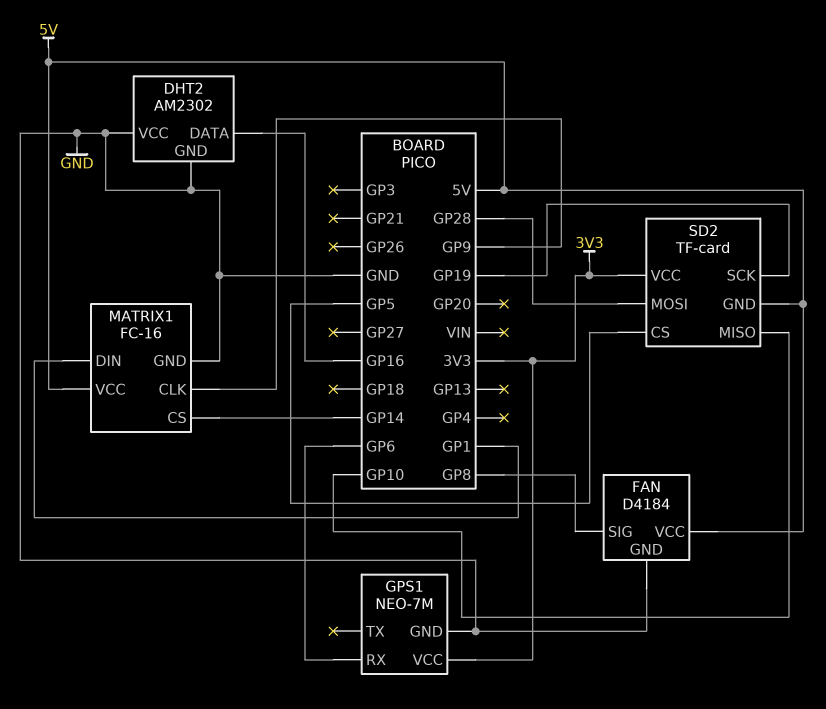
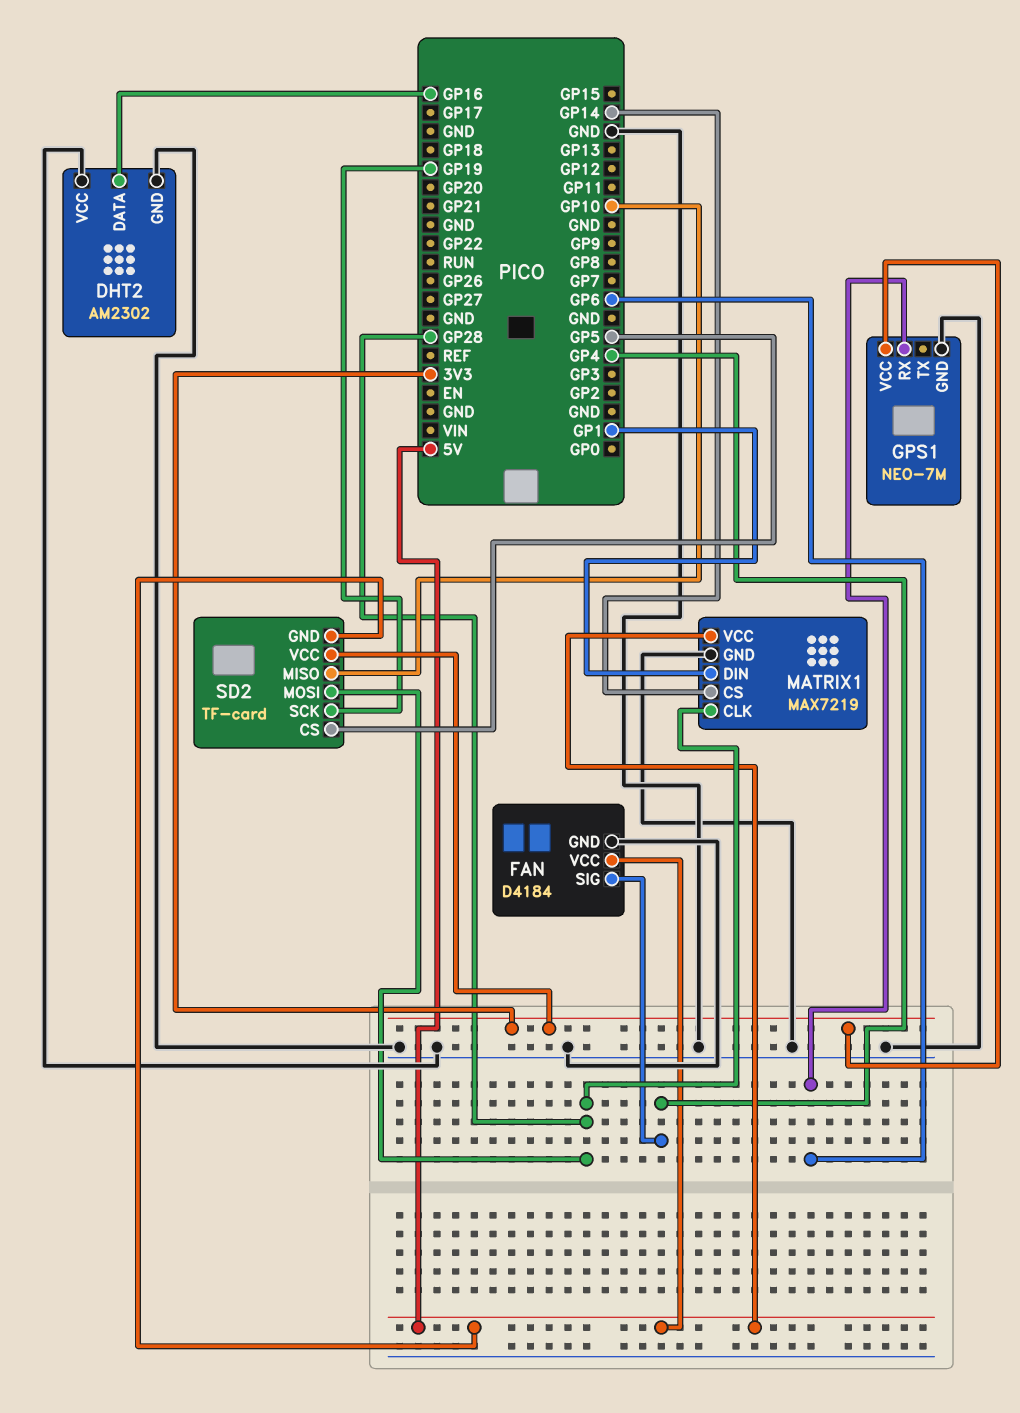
FAN pin SIG: GP8 -> GP4
MATRIX1: FC-16 -> MAX7219
MATRIX1 pin CLK: GP9 -> GP28

